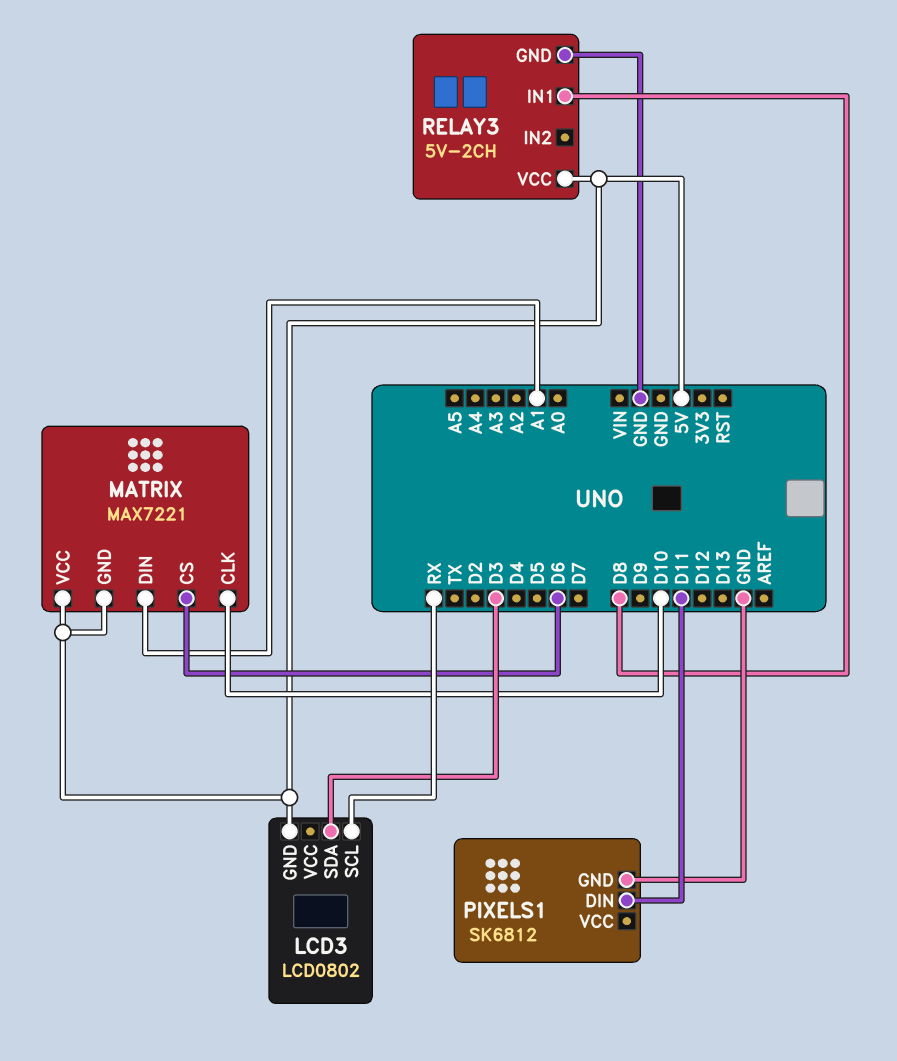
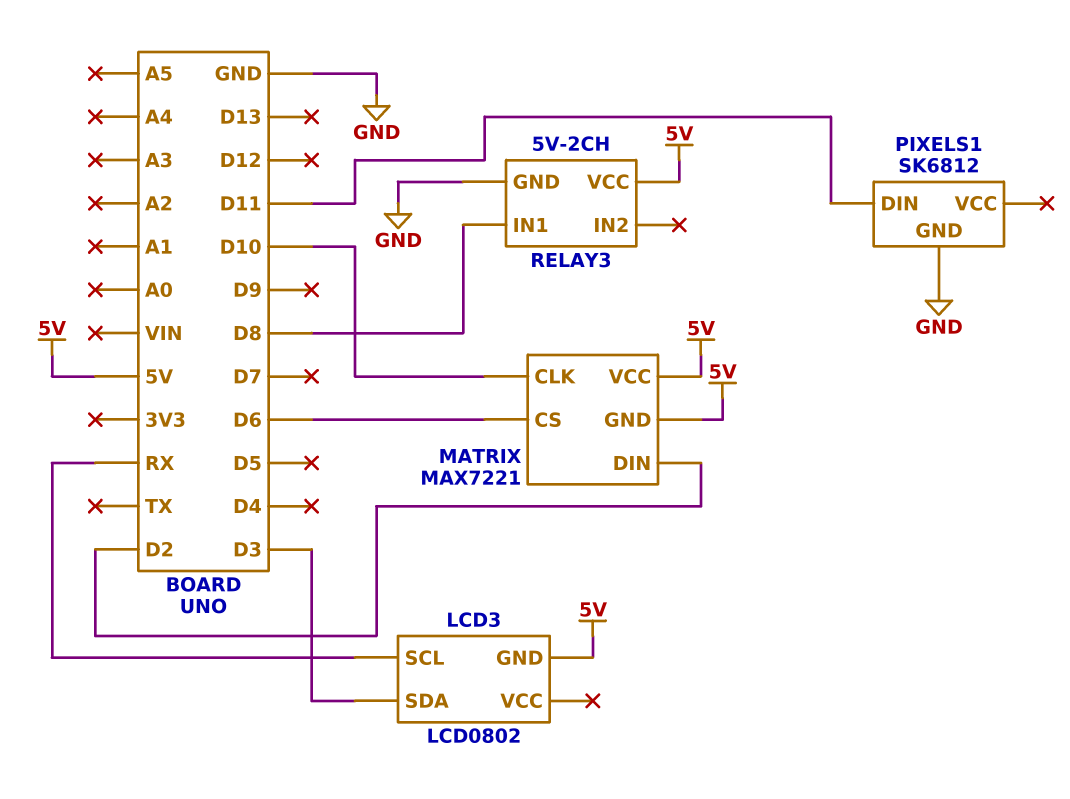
MATRIX pin DIN: A1 -> D2

